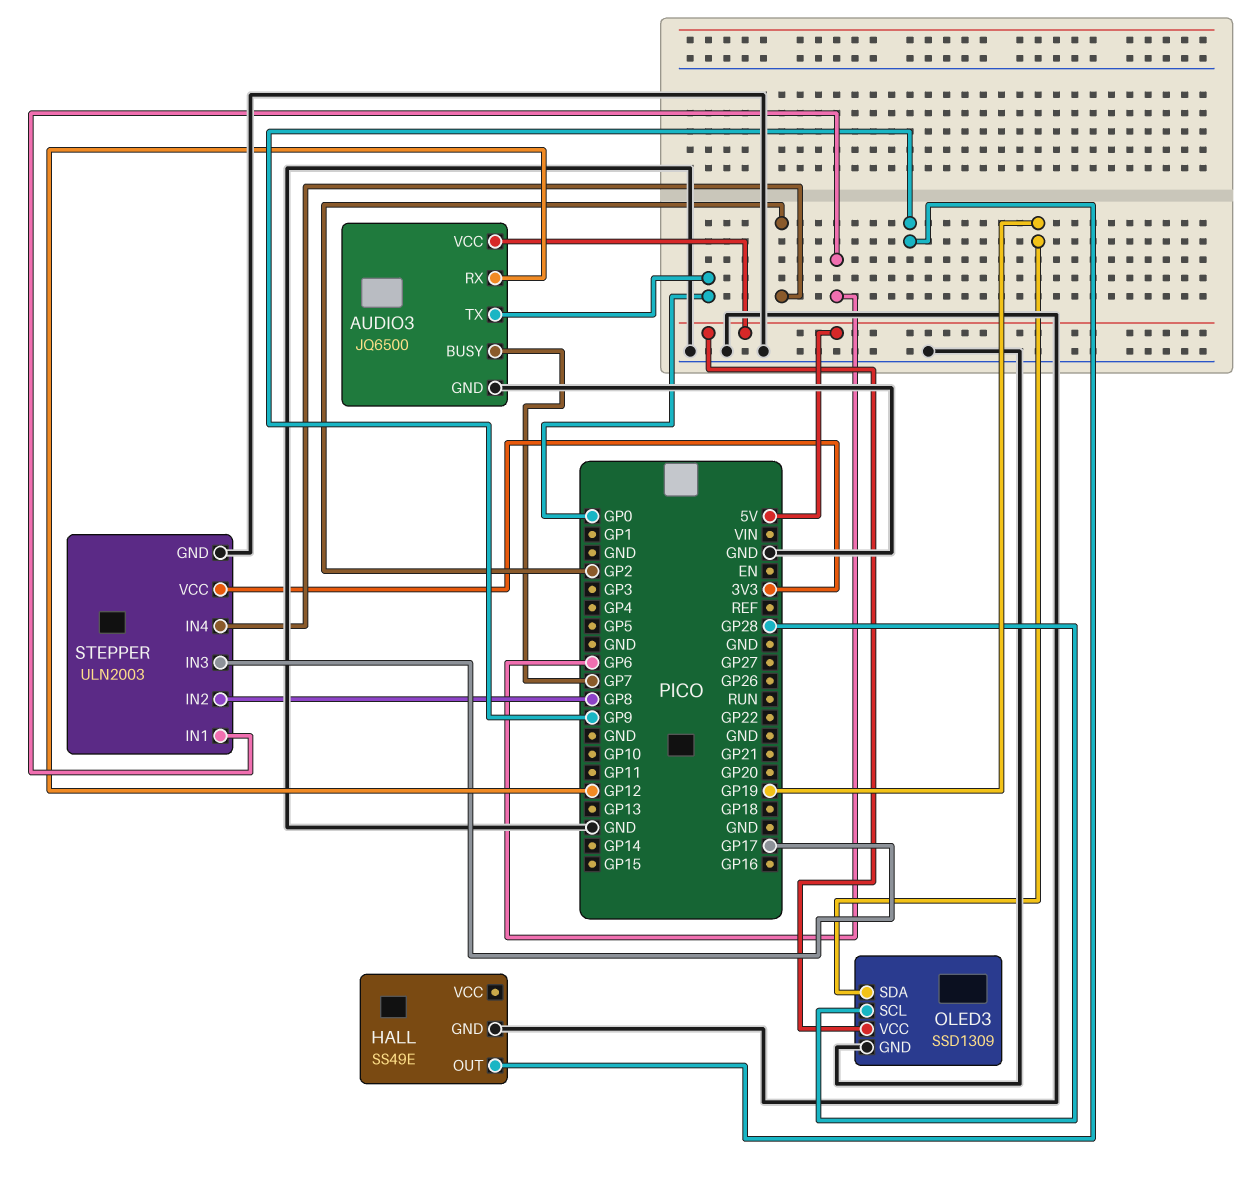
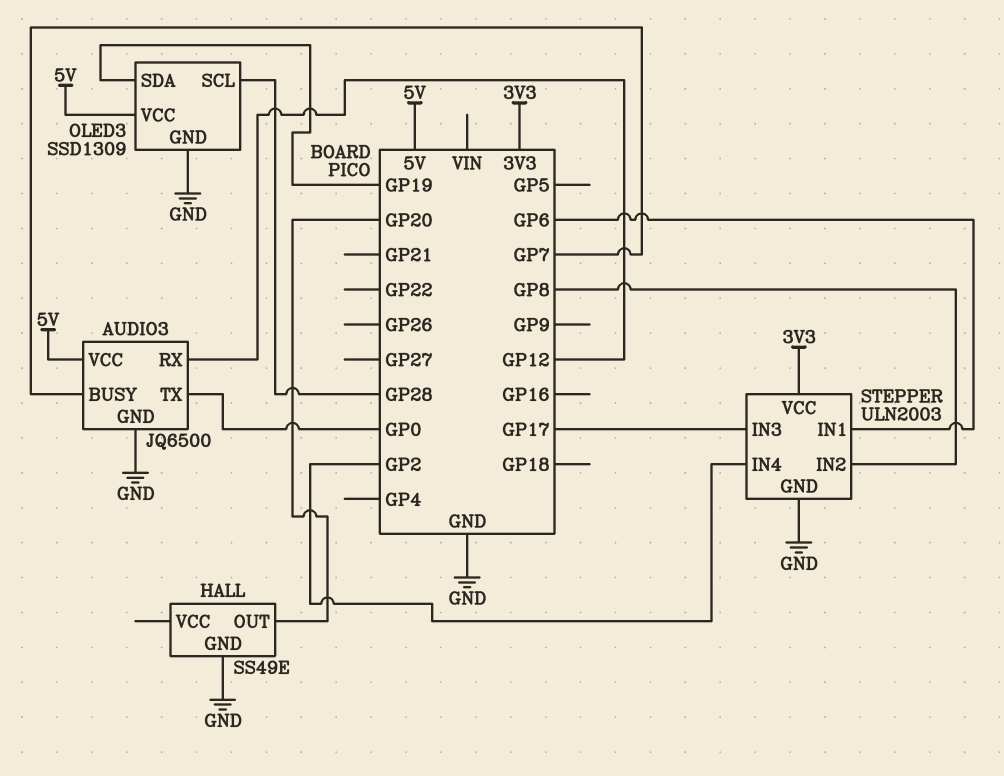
HALL pin OUT: GP9 -> GP20

